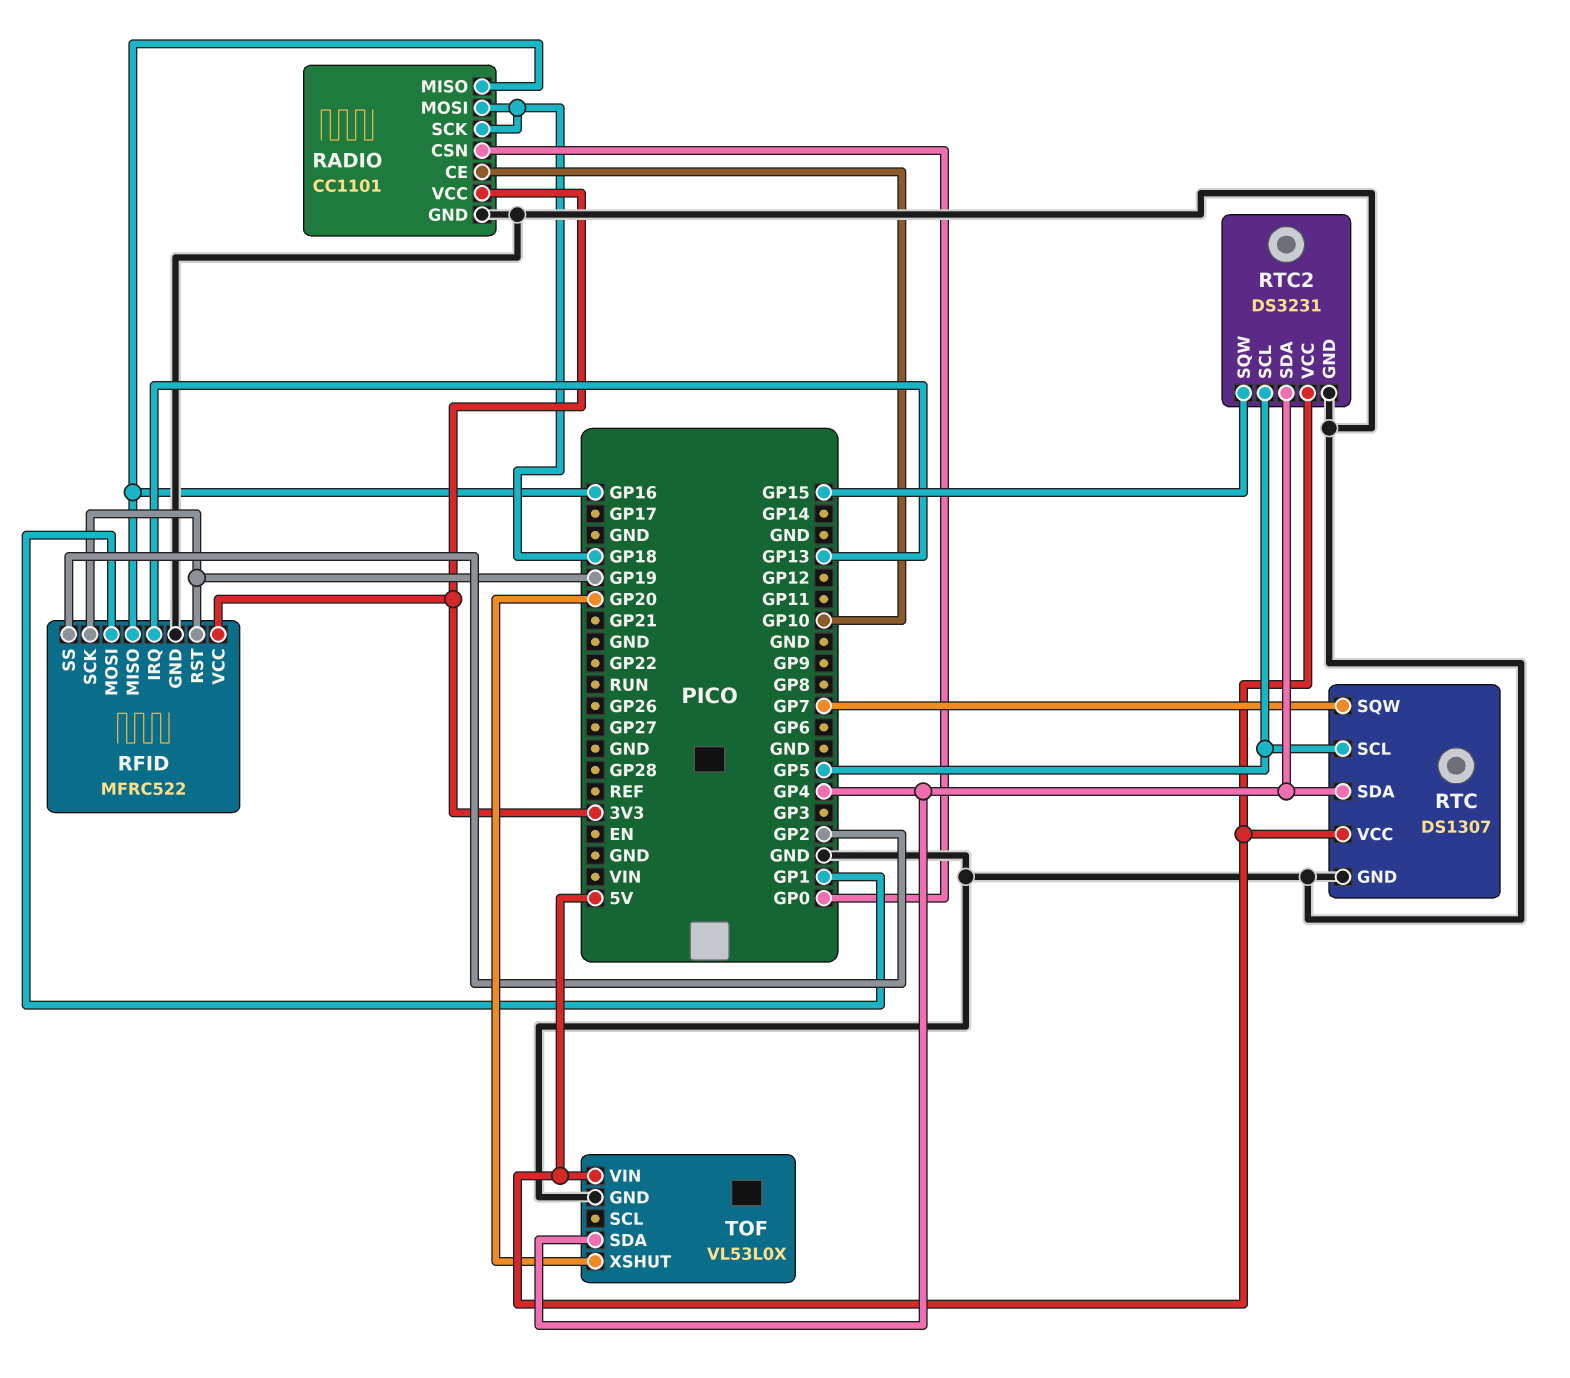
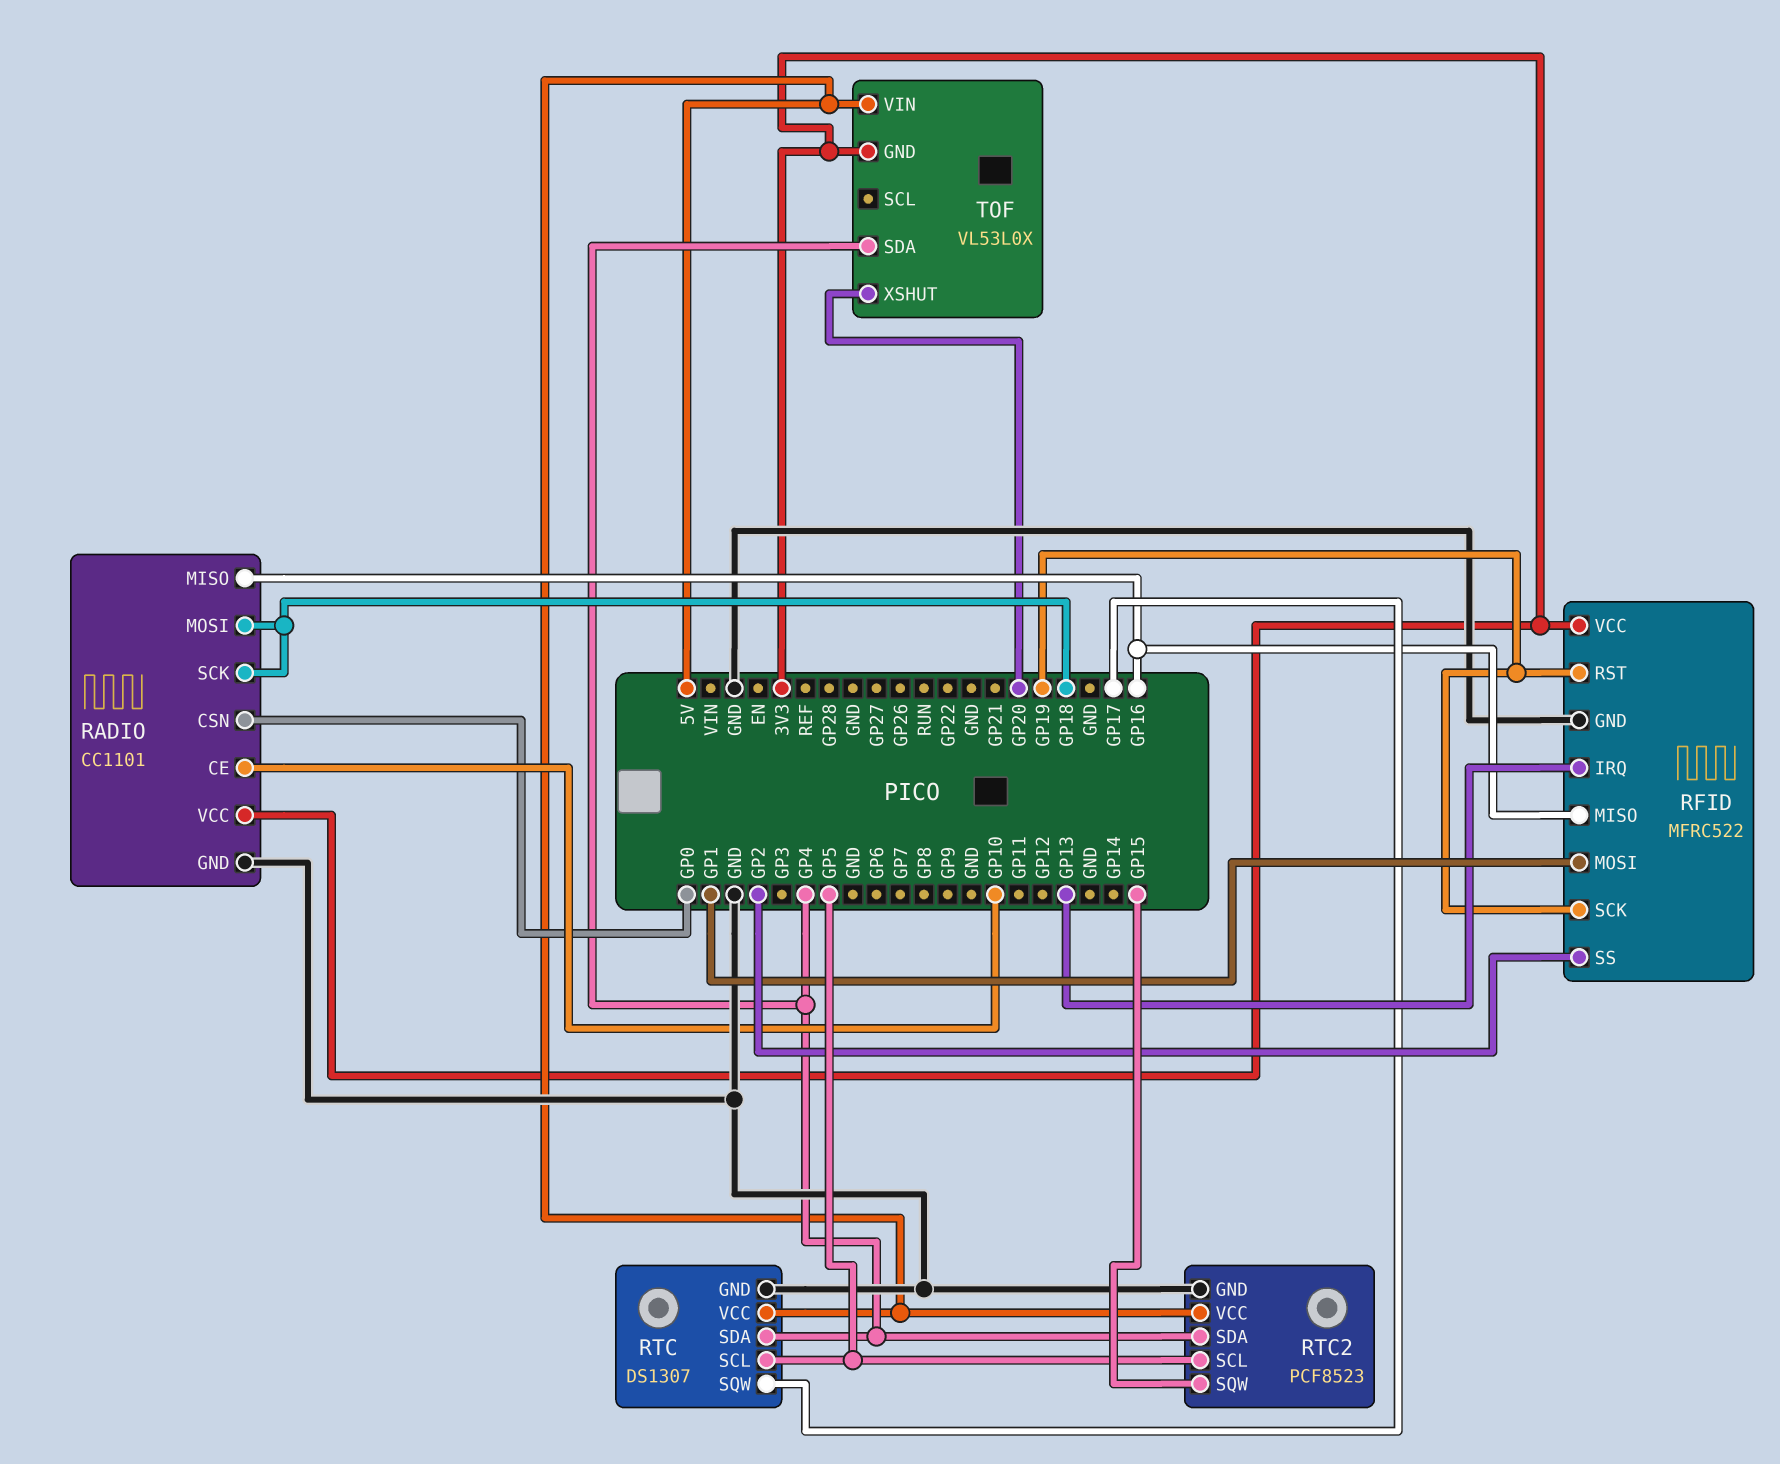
RTC pin SQW: GP7 -> GP17
RTC2: DS3231 -> PCF8523
TOF pin GND: GND -> 3V3

